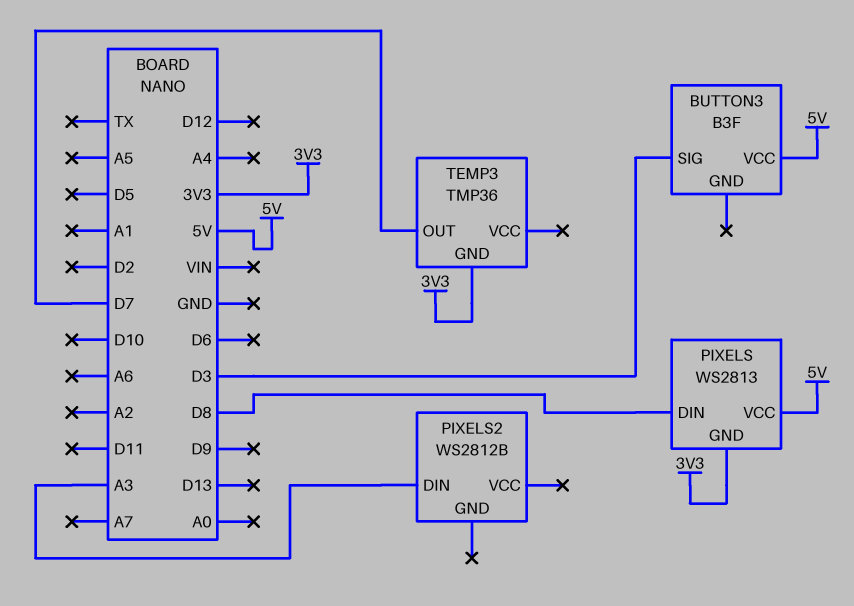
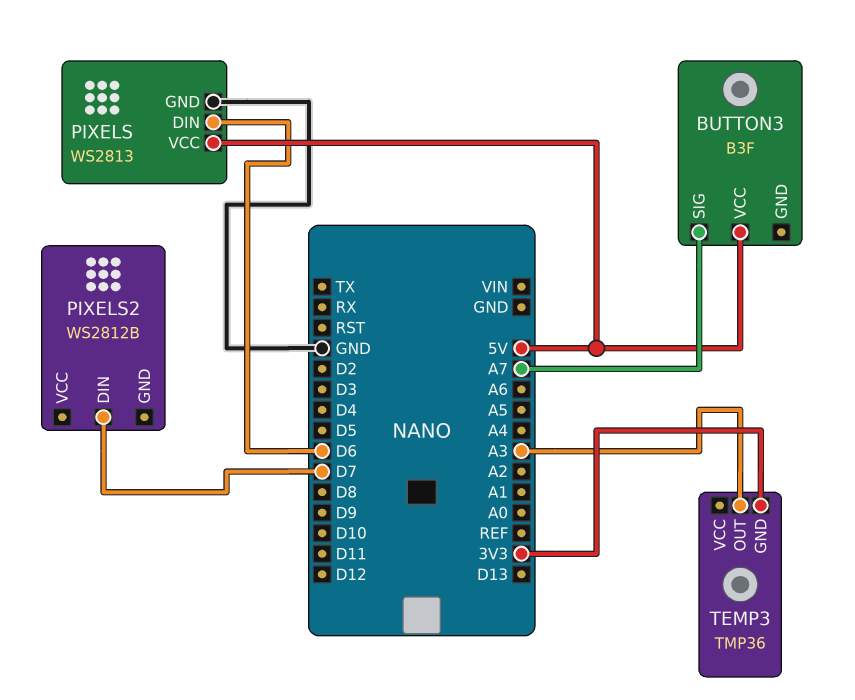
BUTTON3 pin SIG: D3 -> A7
PIXELS pin DIN: D8 -> D6
PIXELS pin GND: 3V3 -> GND
PIXELS2 pin DIN: A3 -> D7
TEMP3 pin OUT: D7 -> A3

